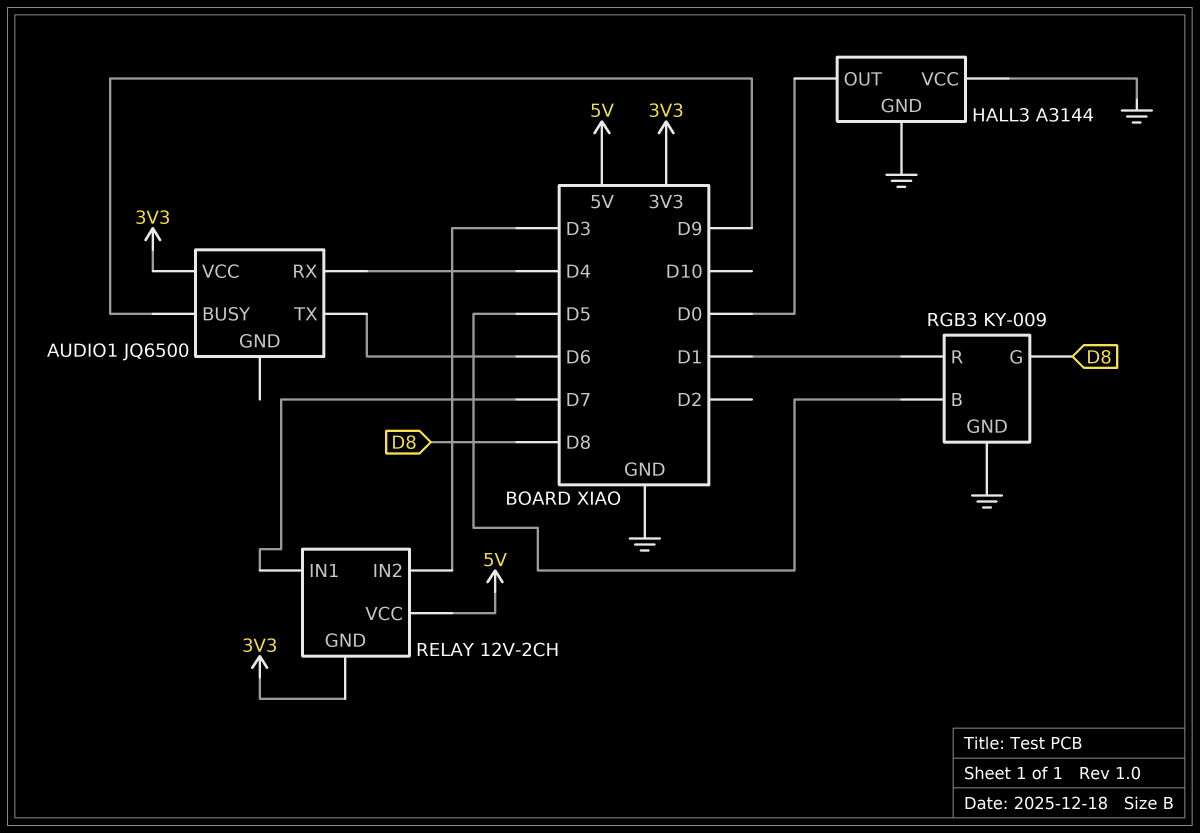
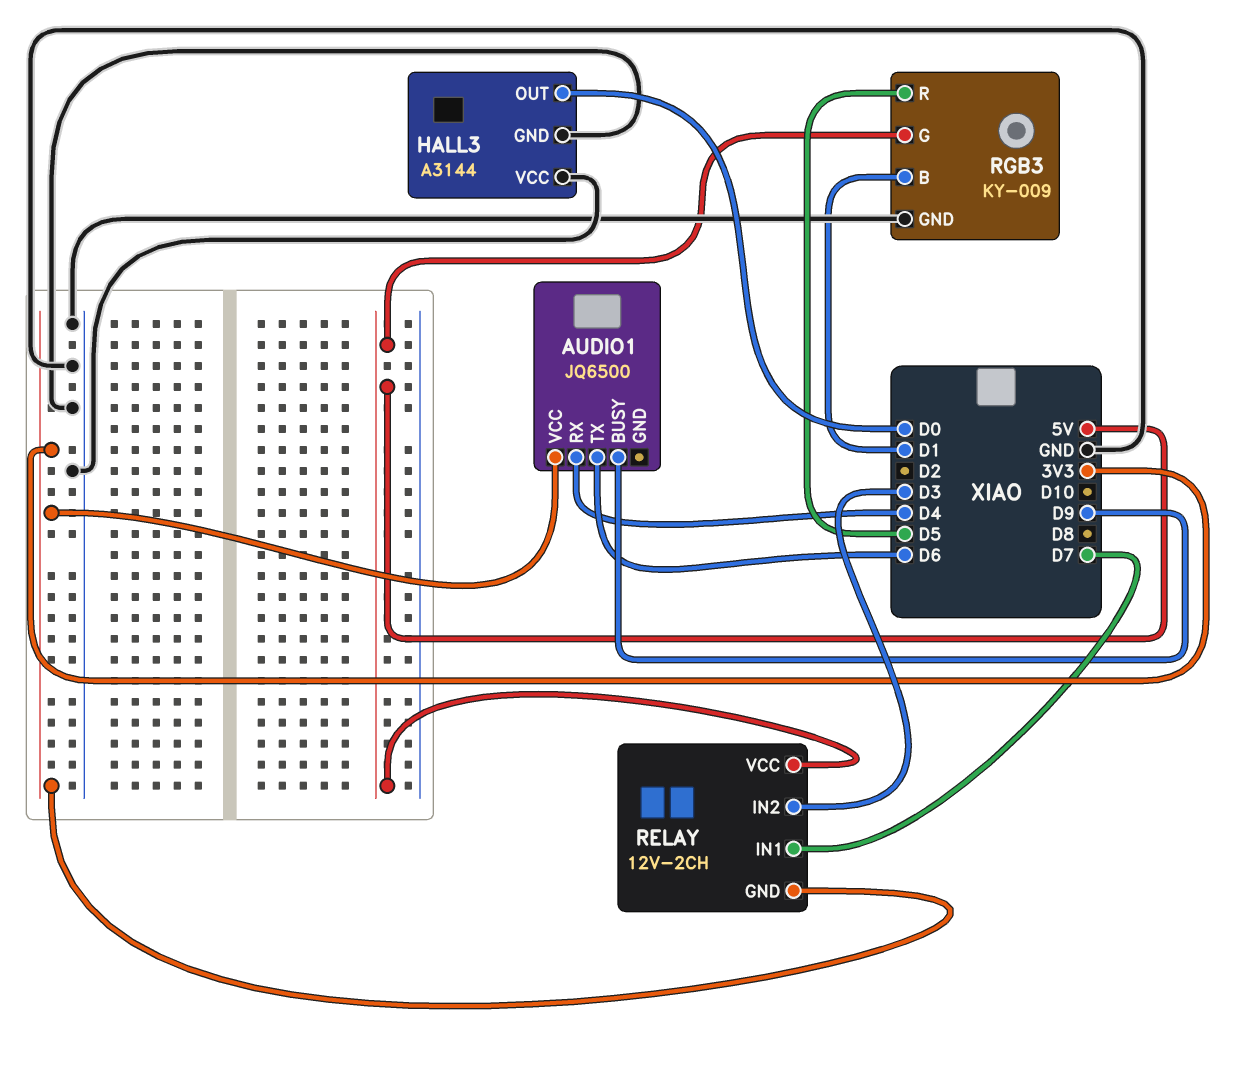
RGB3 pin B: D5 -> D1
RGB3 pin G: D8 -> 5V
RGB3 pin R: D1 -> D5

